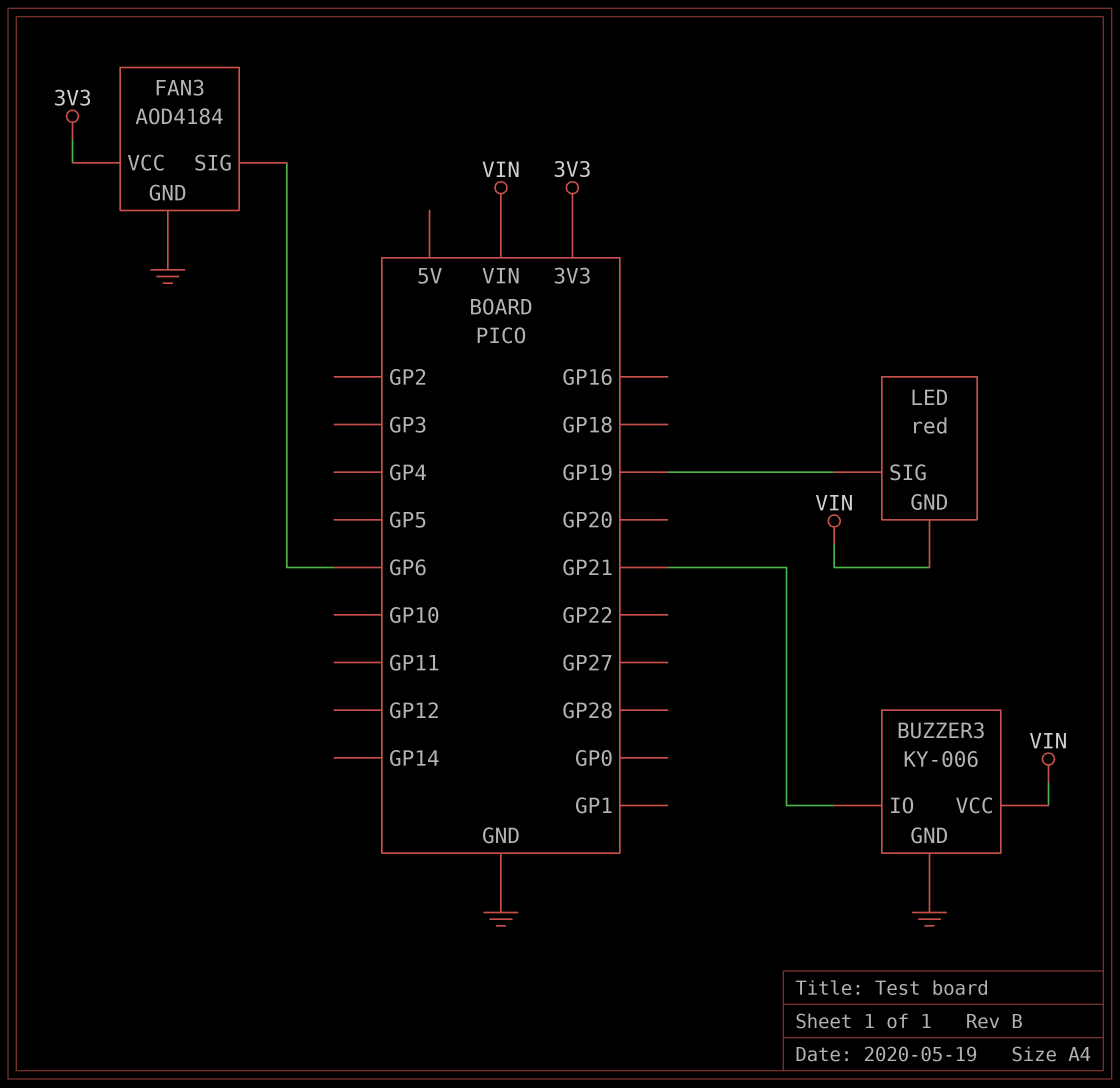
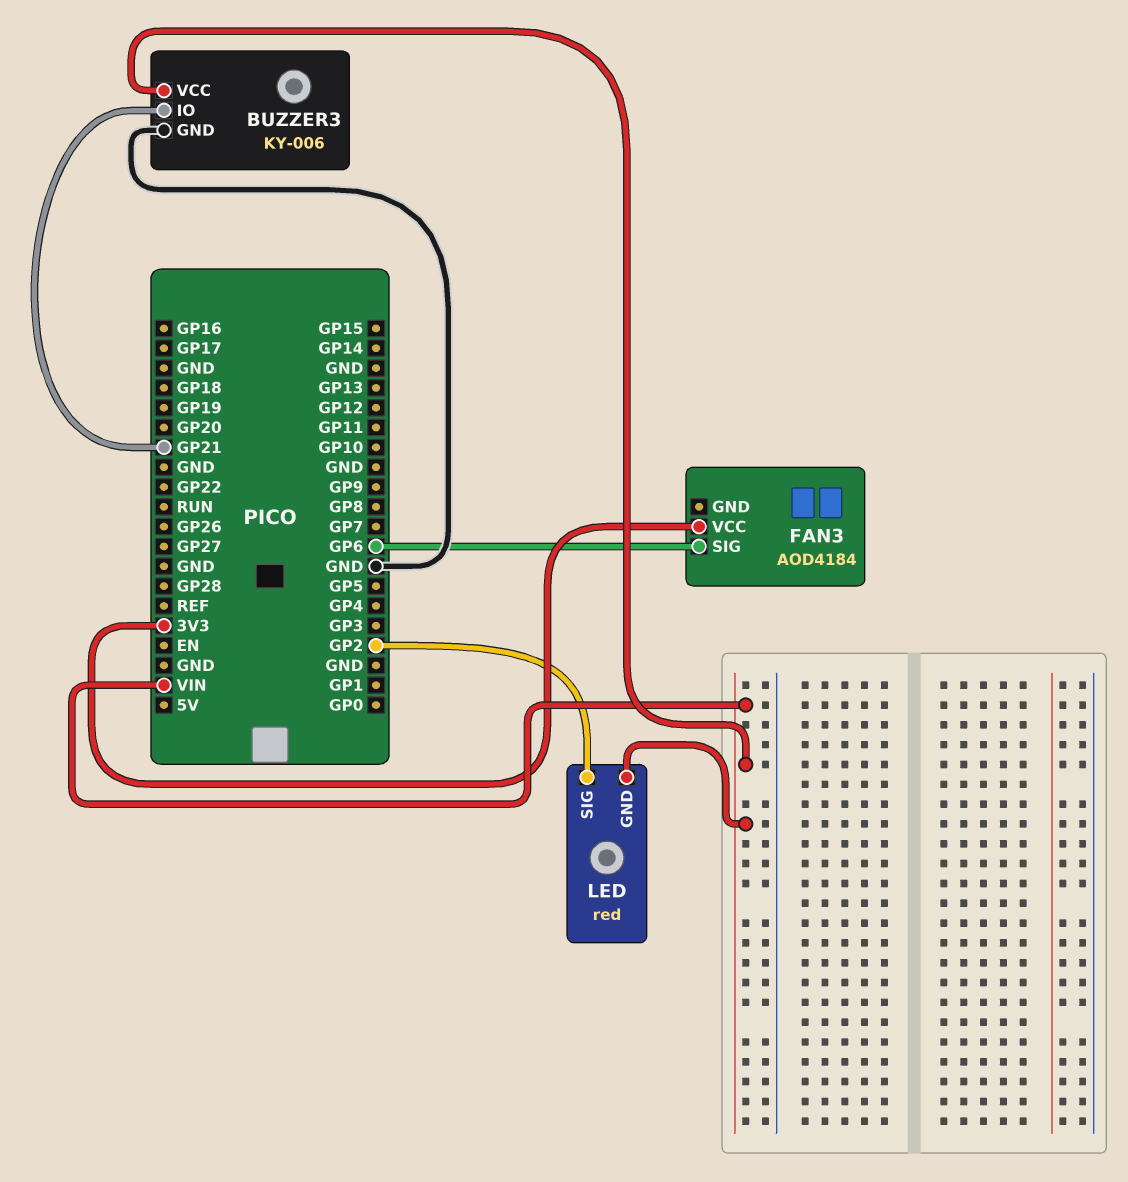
FAN3 pin GND: GND -> none
LED pin SIG: GP19 -> GP2

